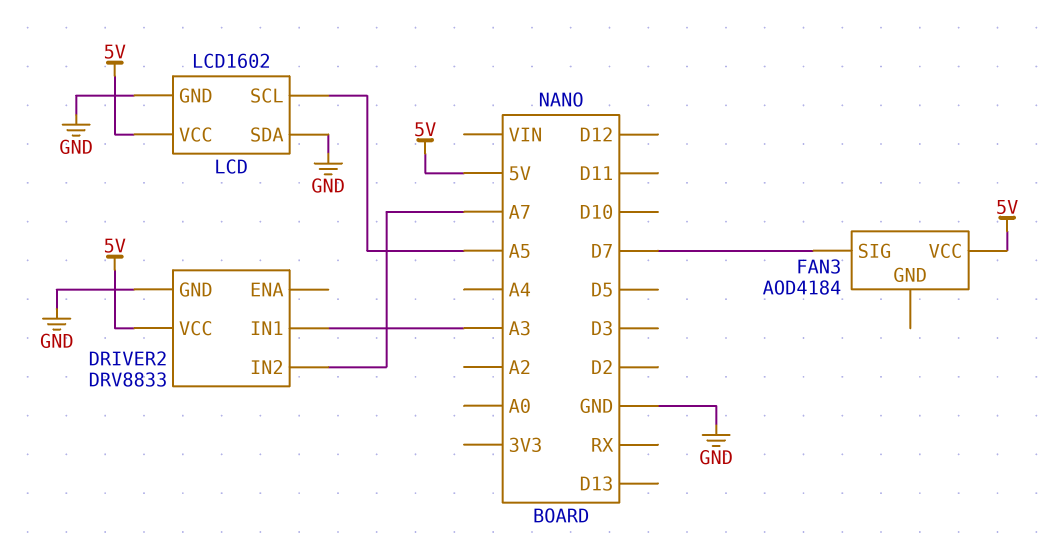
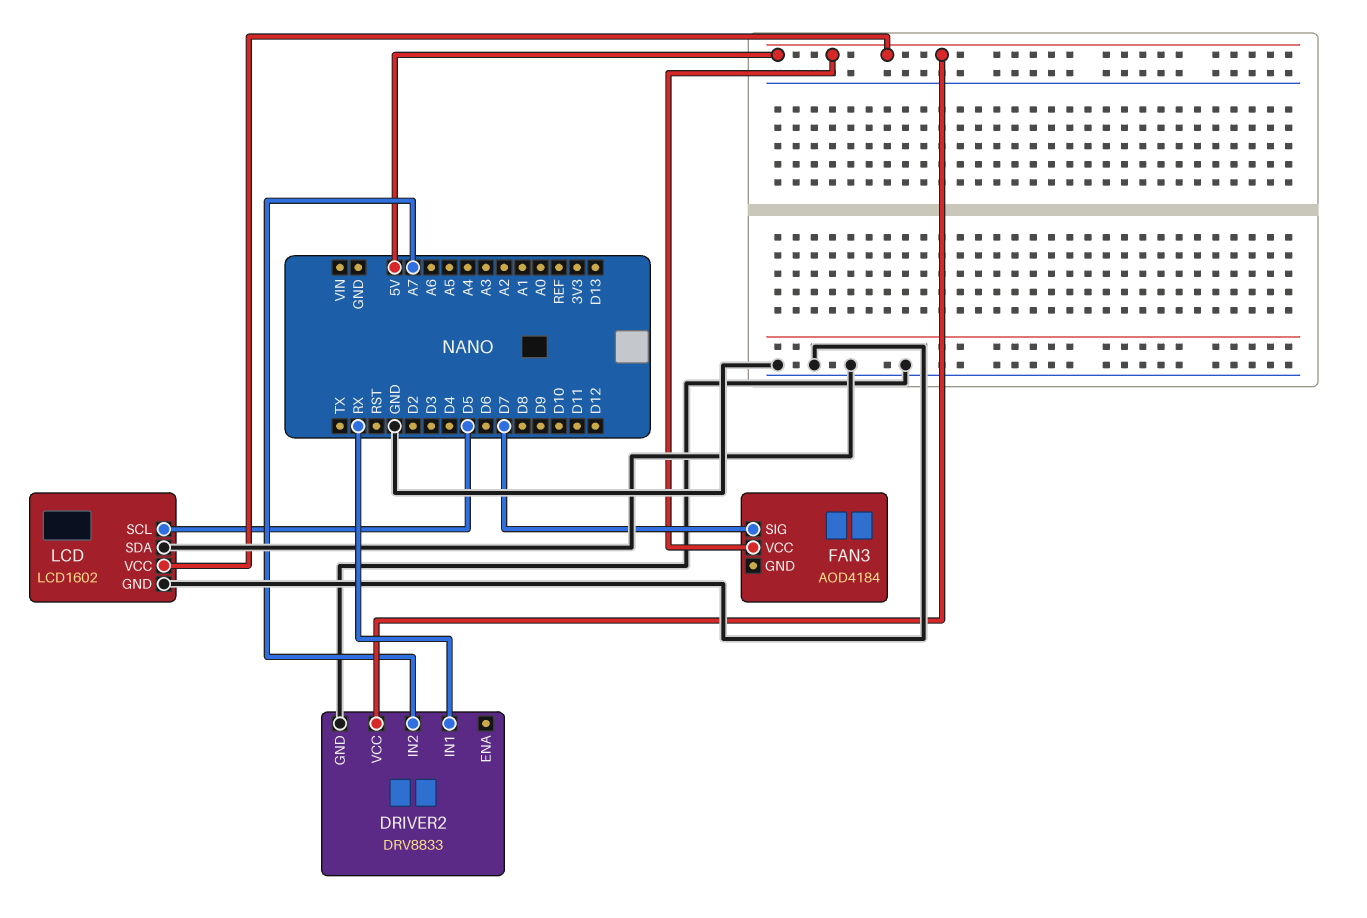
DRIVER2 pin IN1: A3 -> RX
LCD pin SCL: A5 -> D5

